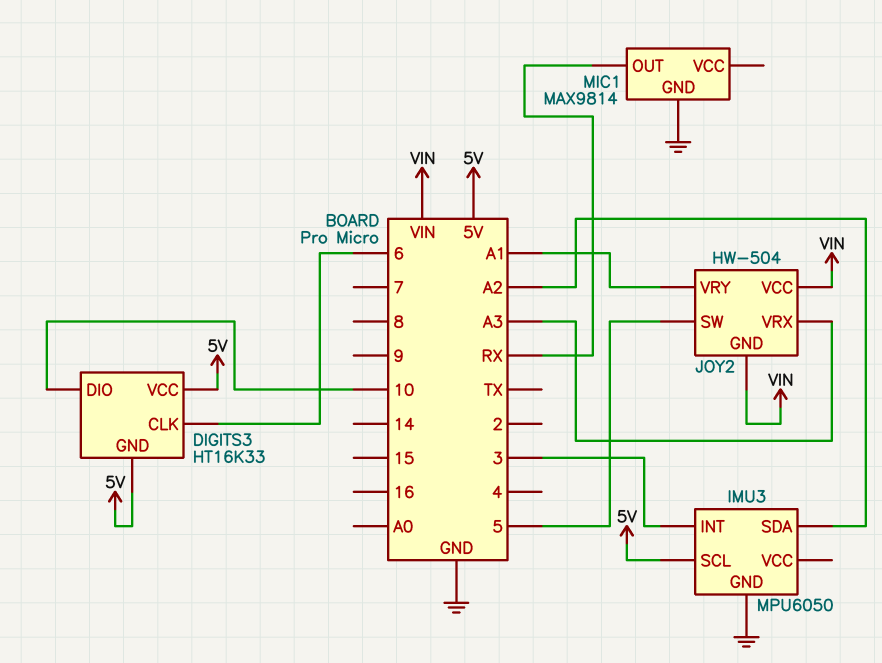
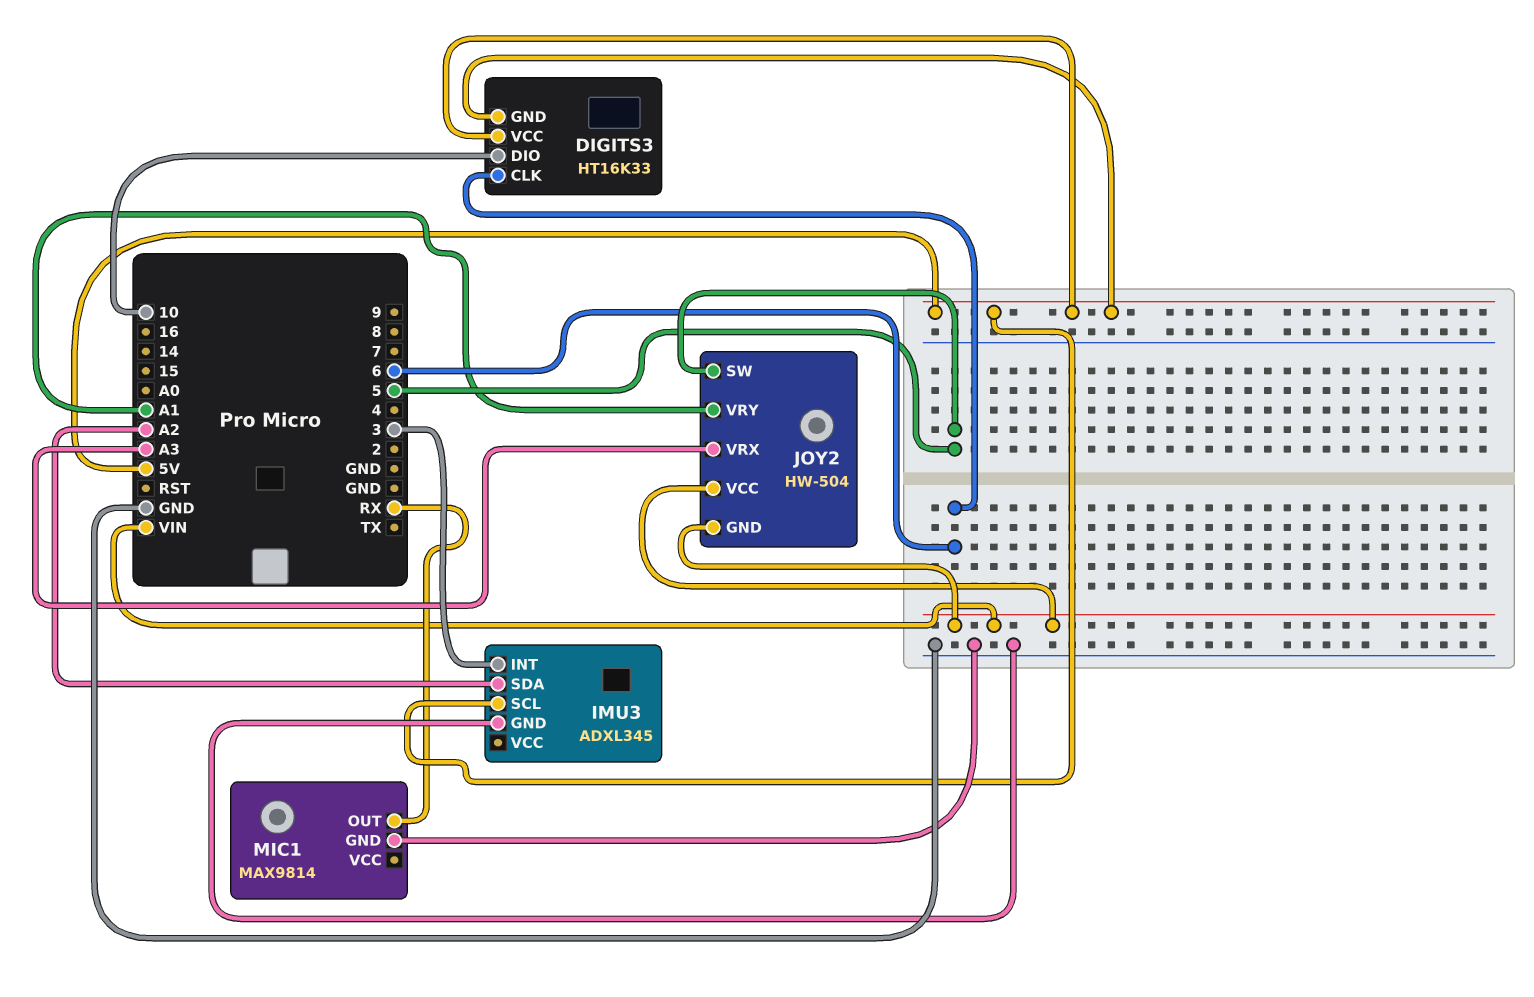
IMU3: MPU6050 -> ADXL345

